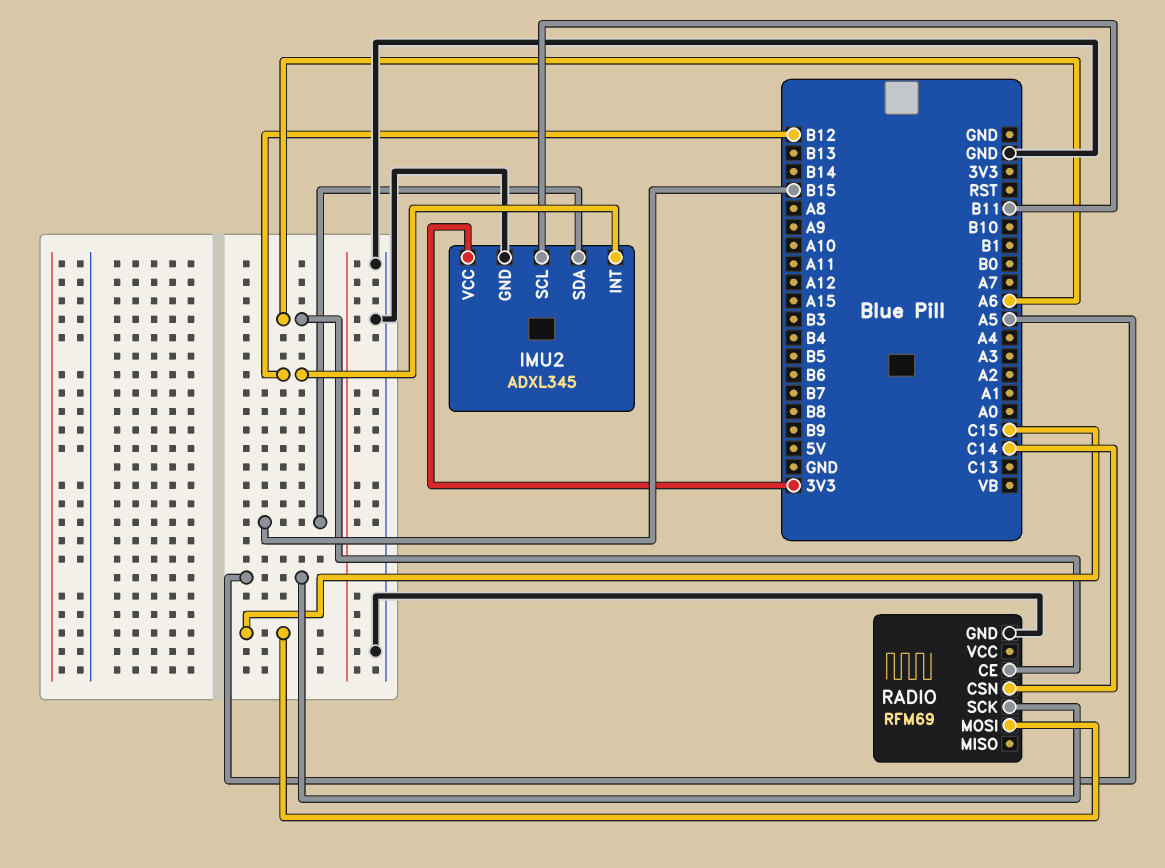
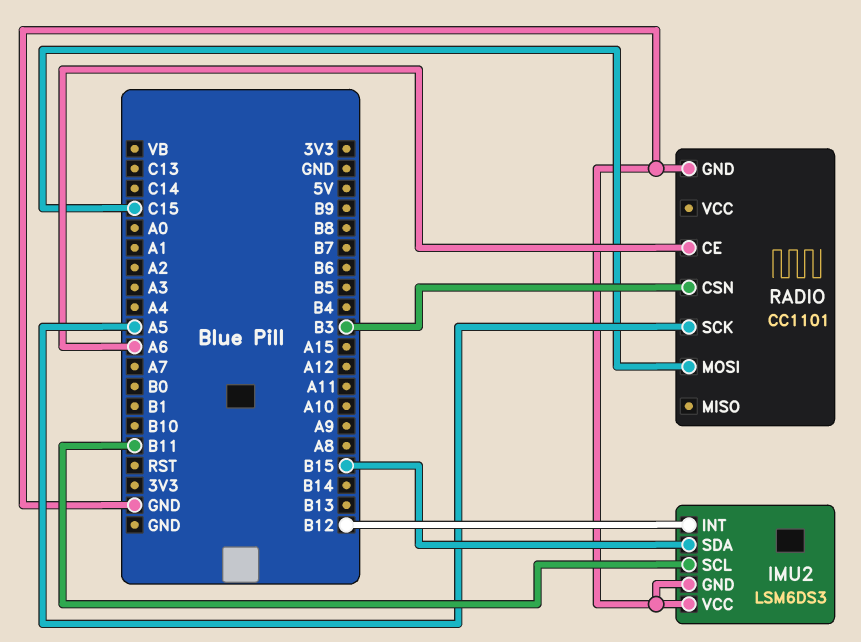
IMU2: ADXL345 -> LSM6DS3
IMU2 pin VCC: 3V3 -> GND
RADIO: RFM69 -> CC1101
RADIO pin CSN: C14 -> B3

